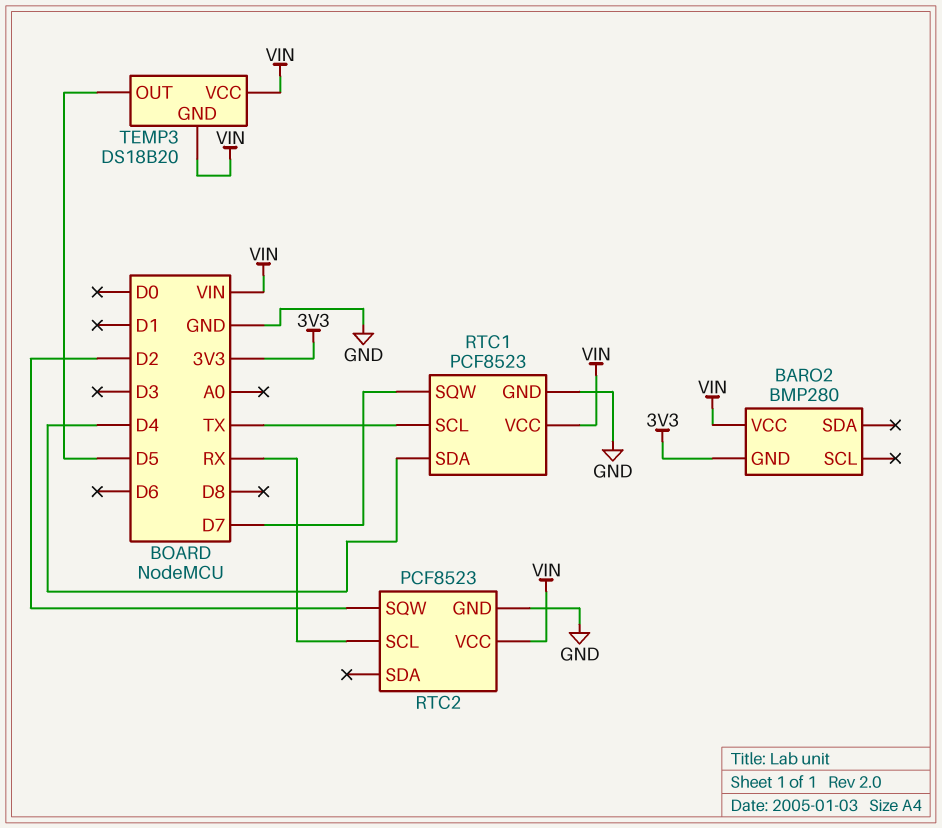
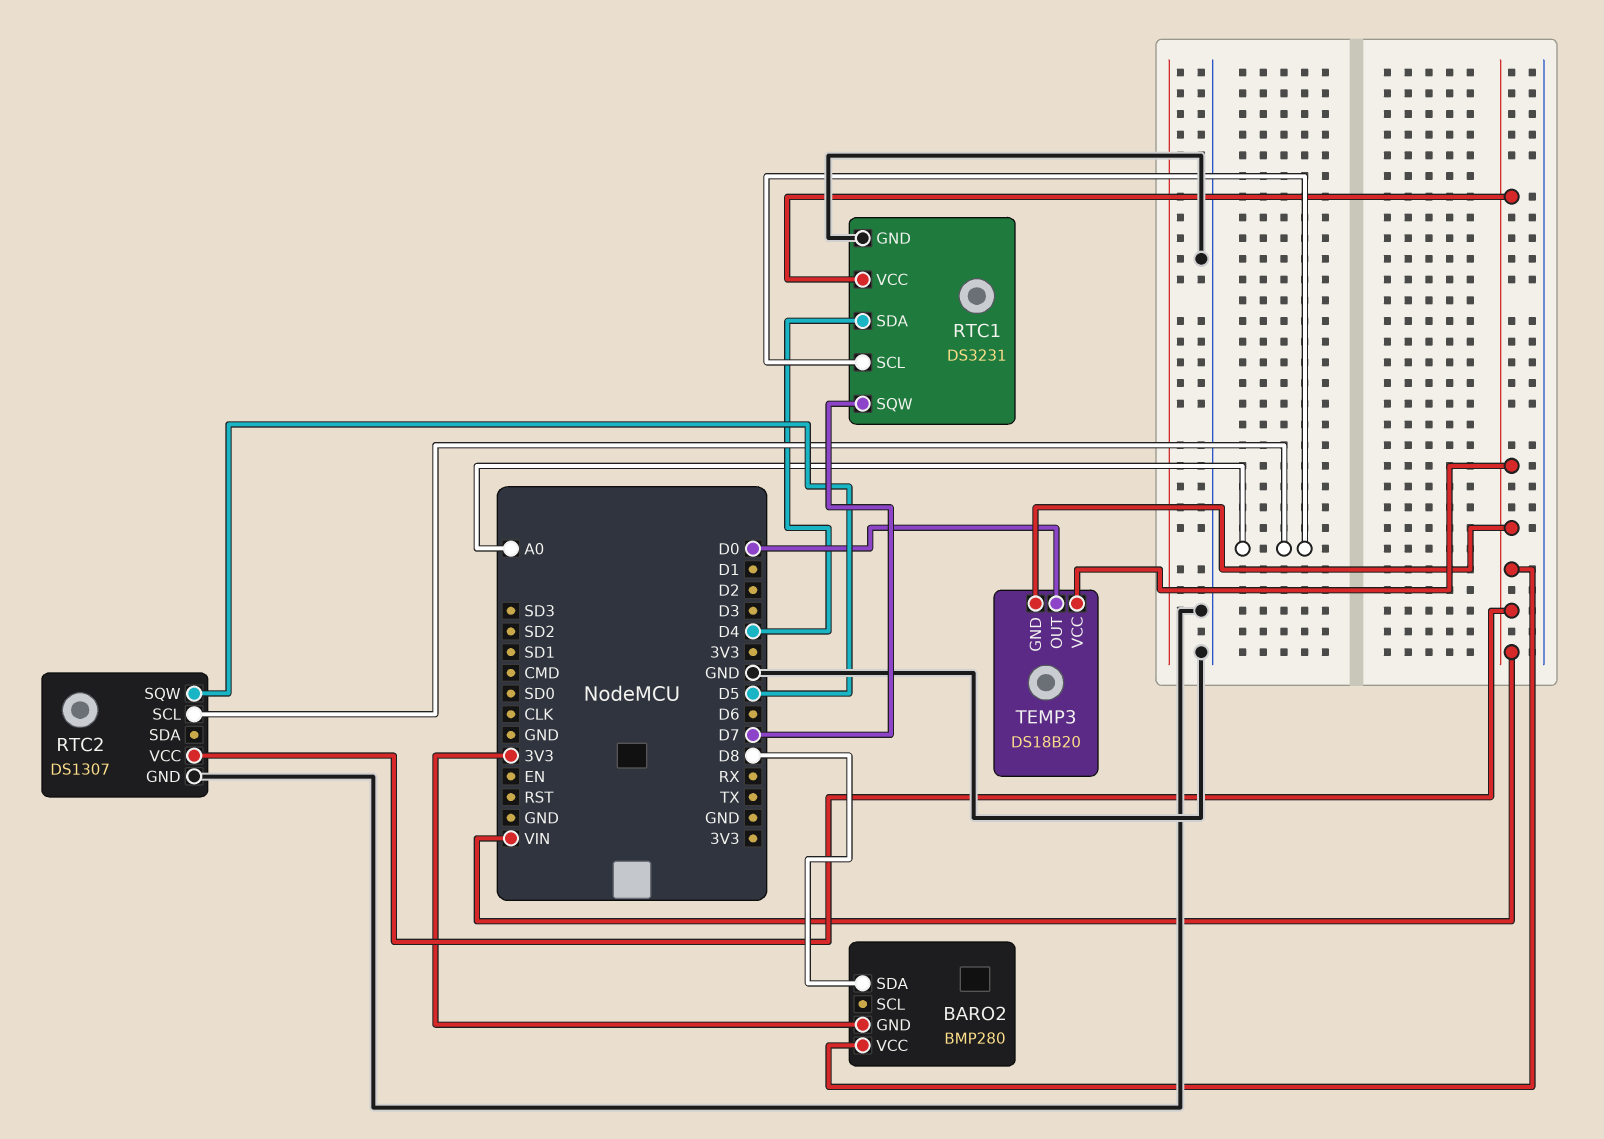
BARO2 pin SDA: none -> D8
RTC1: PCF8523 -> DS3231
RTC1 pin SCL: TX -> A0
RTC2: PCF8523 -> DS1307
RTC2 pin SCL: RX -> A0
RTC2 pin SQW: D2 -> D5
TEMP3 pin OUT: D5 -> D0

